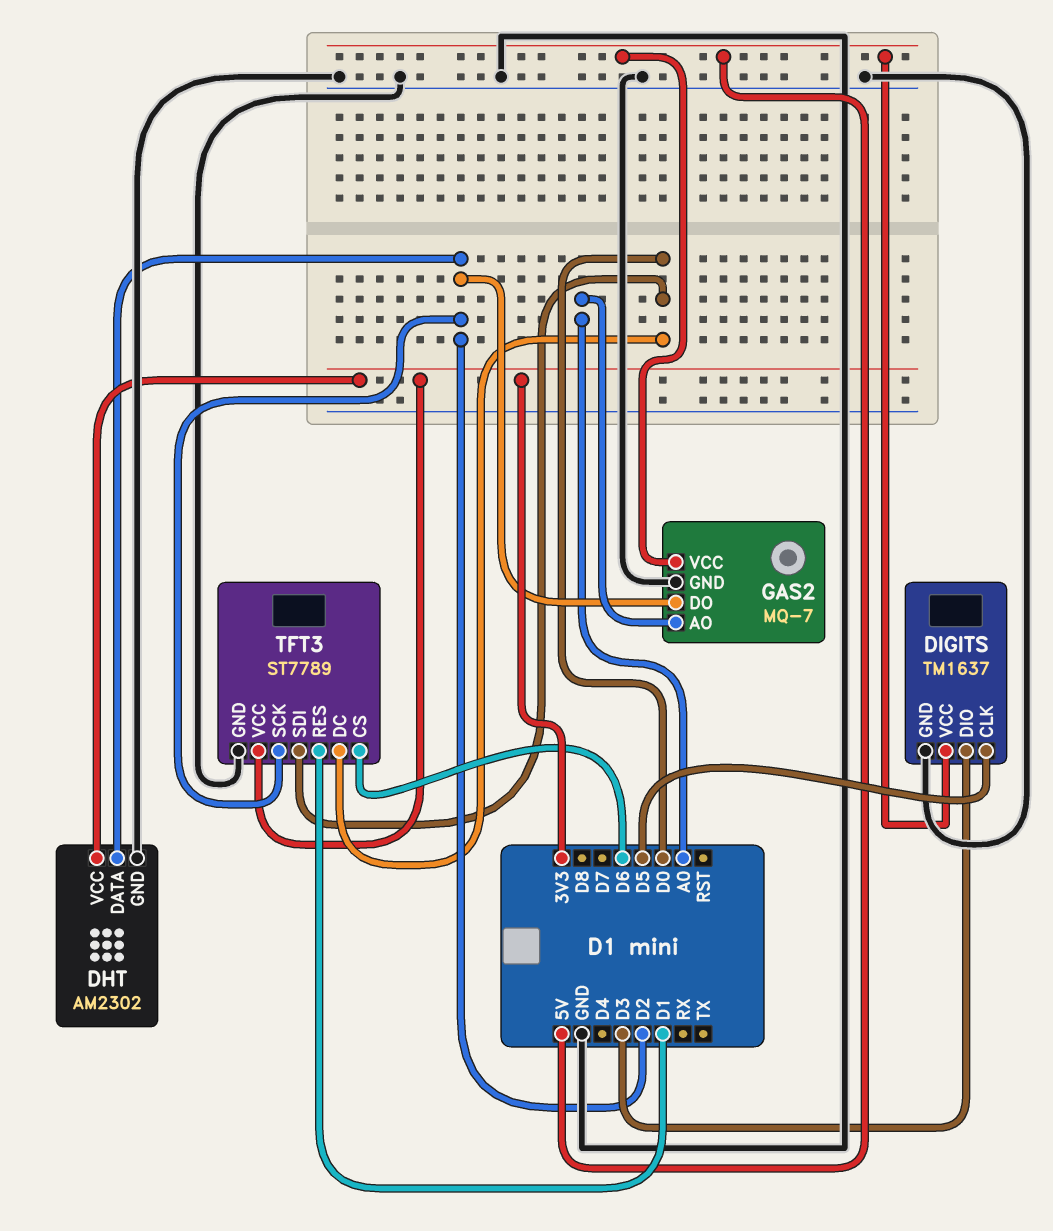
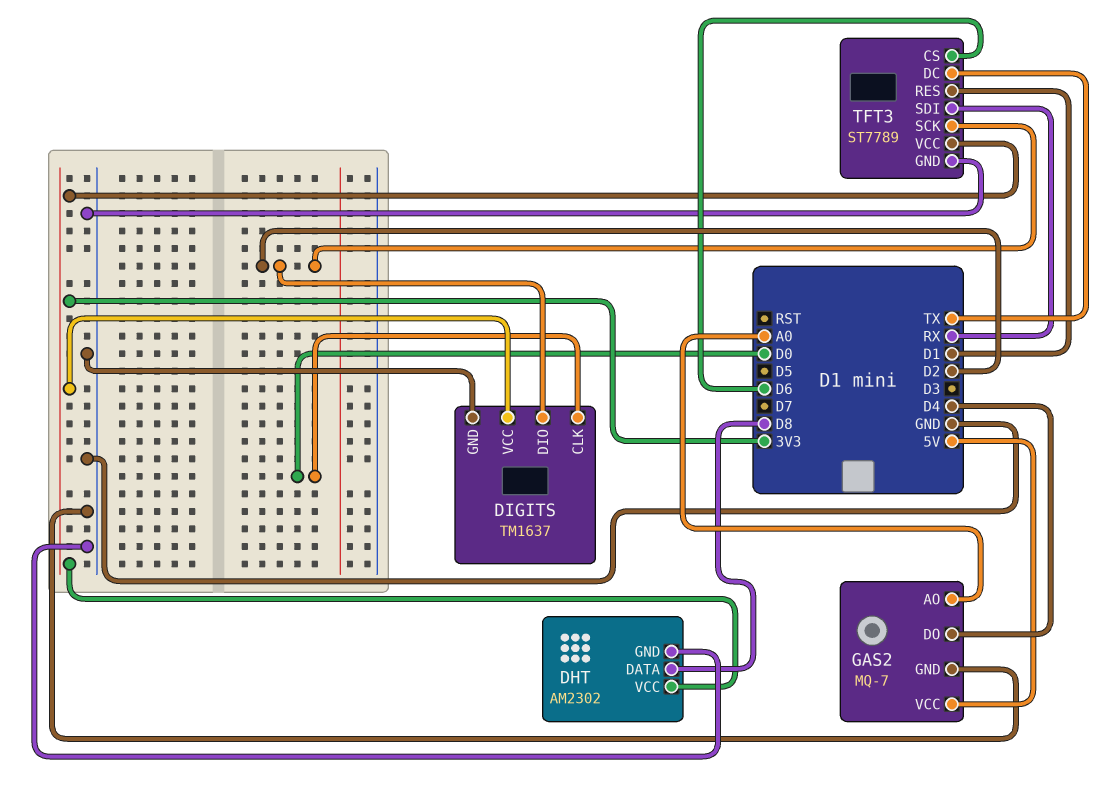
DHT pin DATA: D2 -> D8
DIGITS pin CLK: D5 -> D0
DIGITS pin DIO: D3 -> D2
DIGITS pin VCC: 5V -> 3V3
GAS2 pin DO: D2 -> D4
TFT3 pin DC: D0 -> TX
TFT3 pin SDI: D0 -> RX

